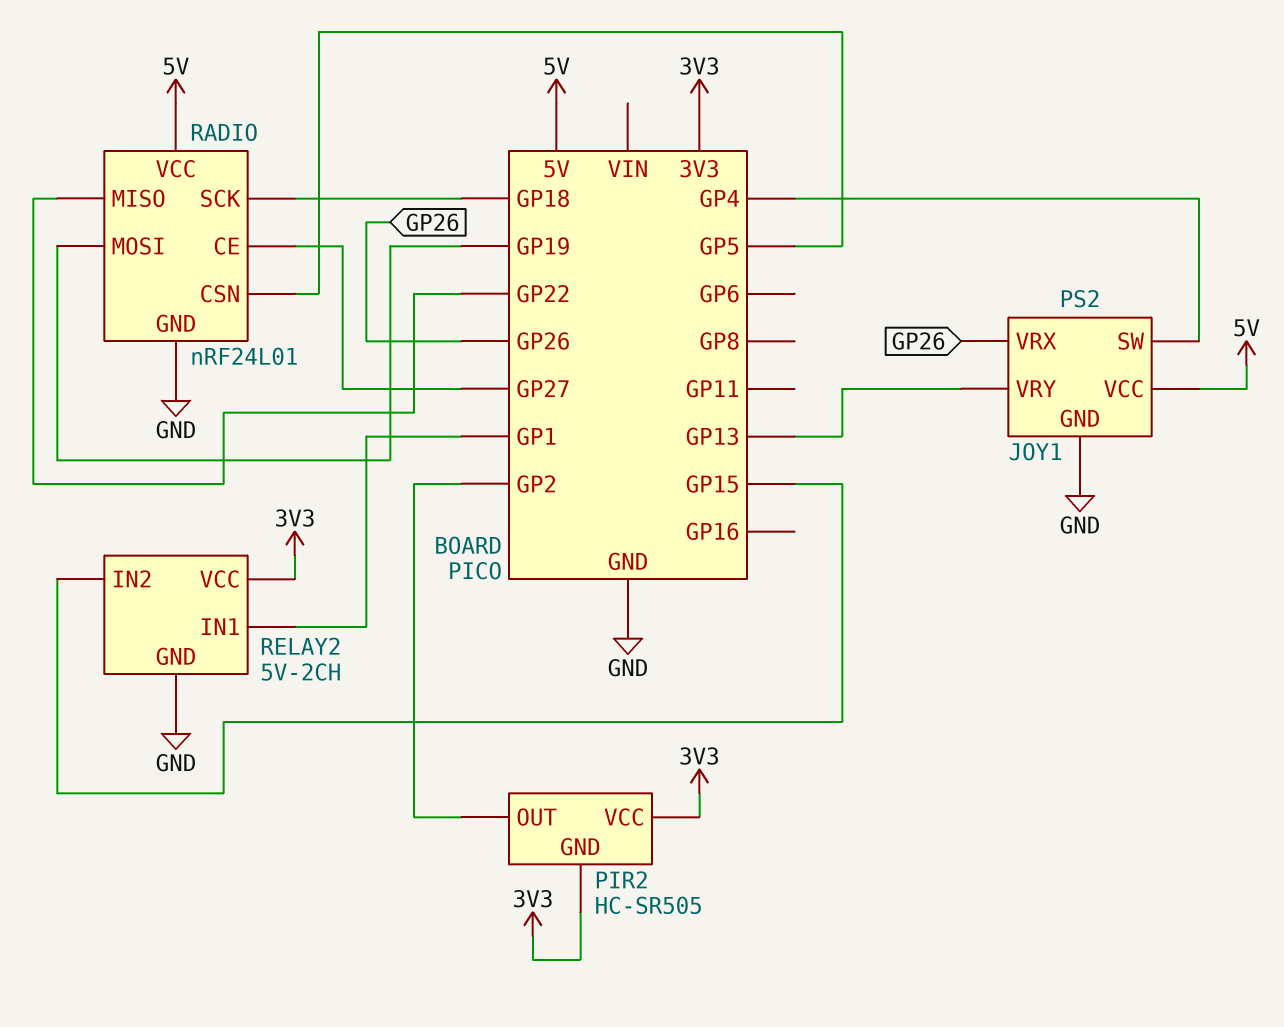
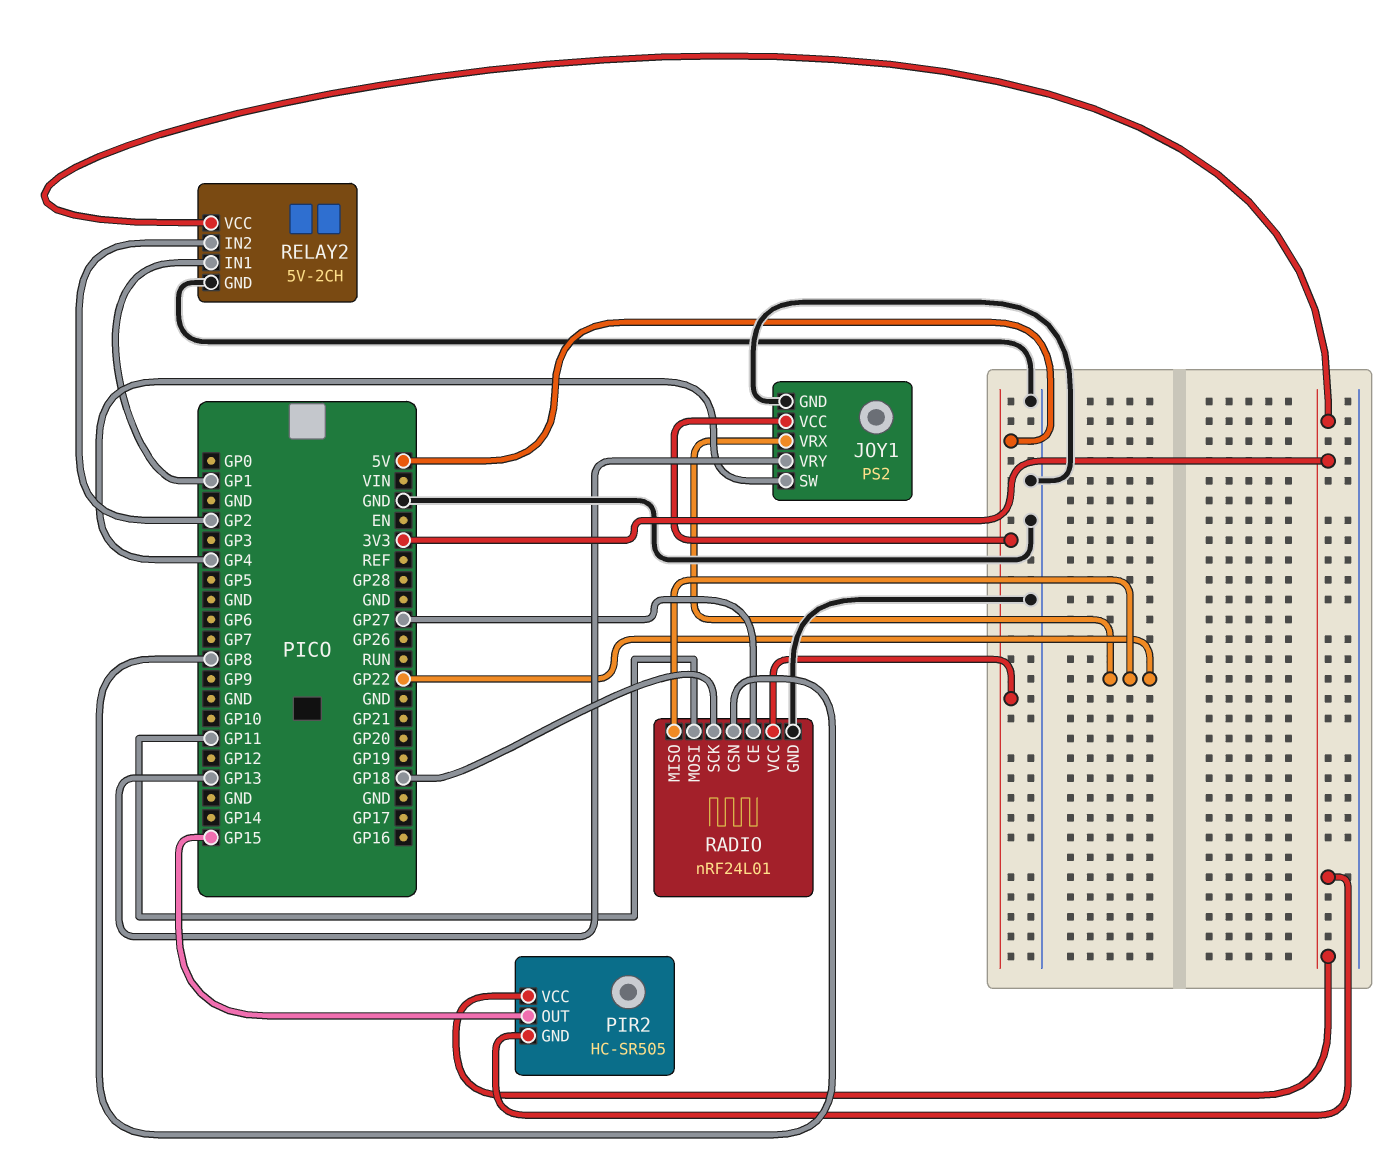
JOY1 pin VRX: GP26 -> GP22
PIR2 pin OUT: GP2 -> GP15
RADIO pin CSN: GP5 -> GP8
RADIO pin MOSI: GP19 -> GP11
RELAY2 pin IN2: GP15 -> GP2

